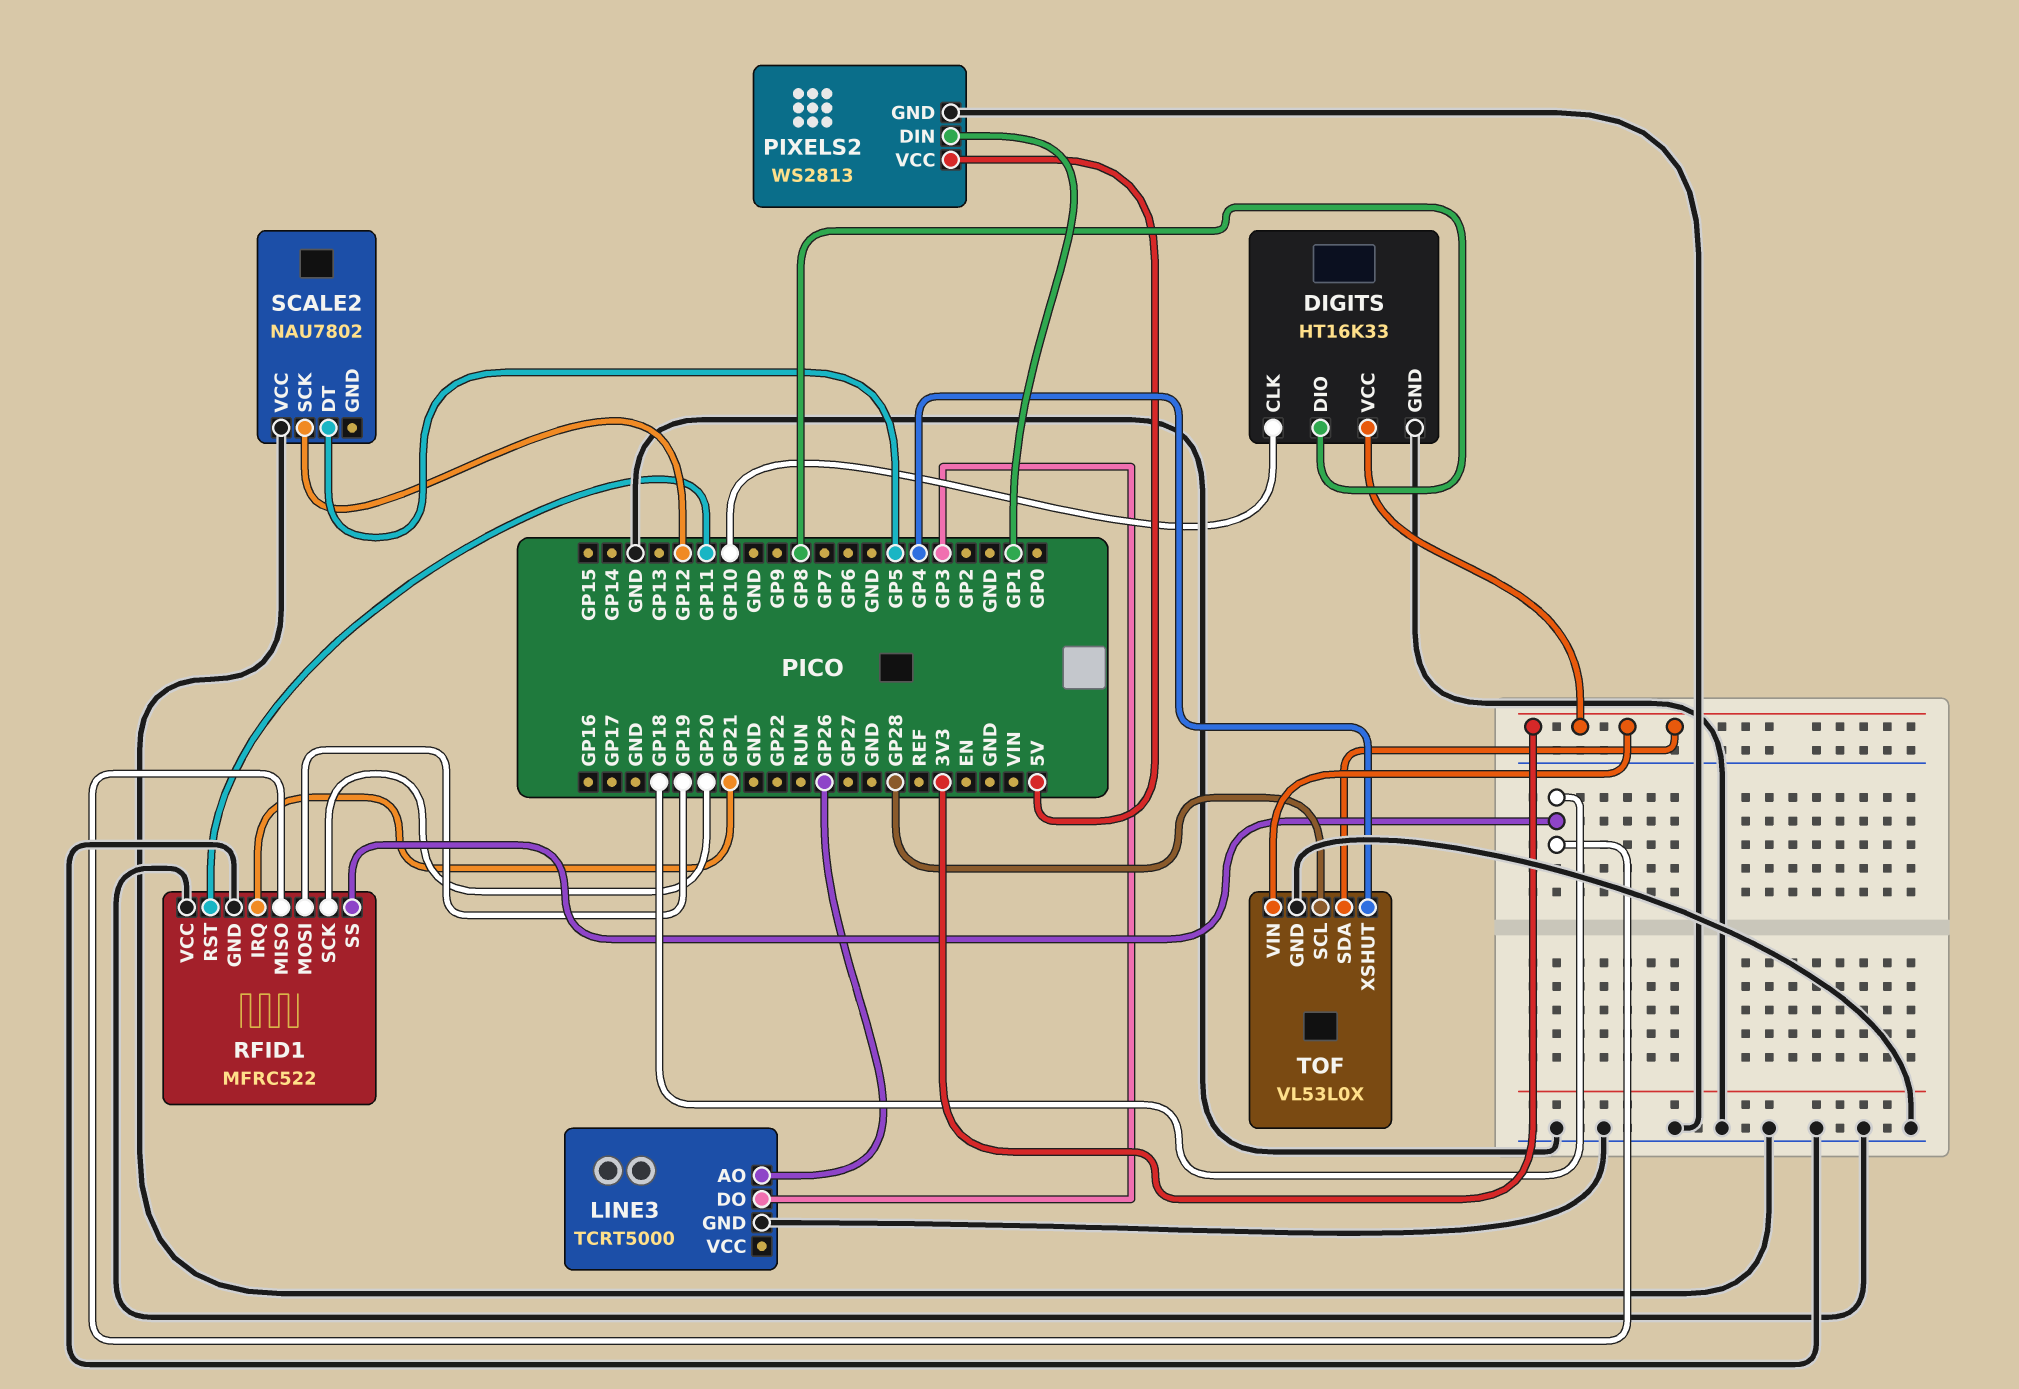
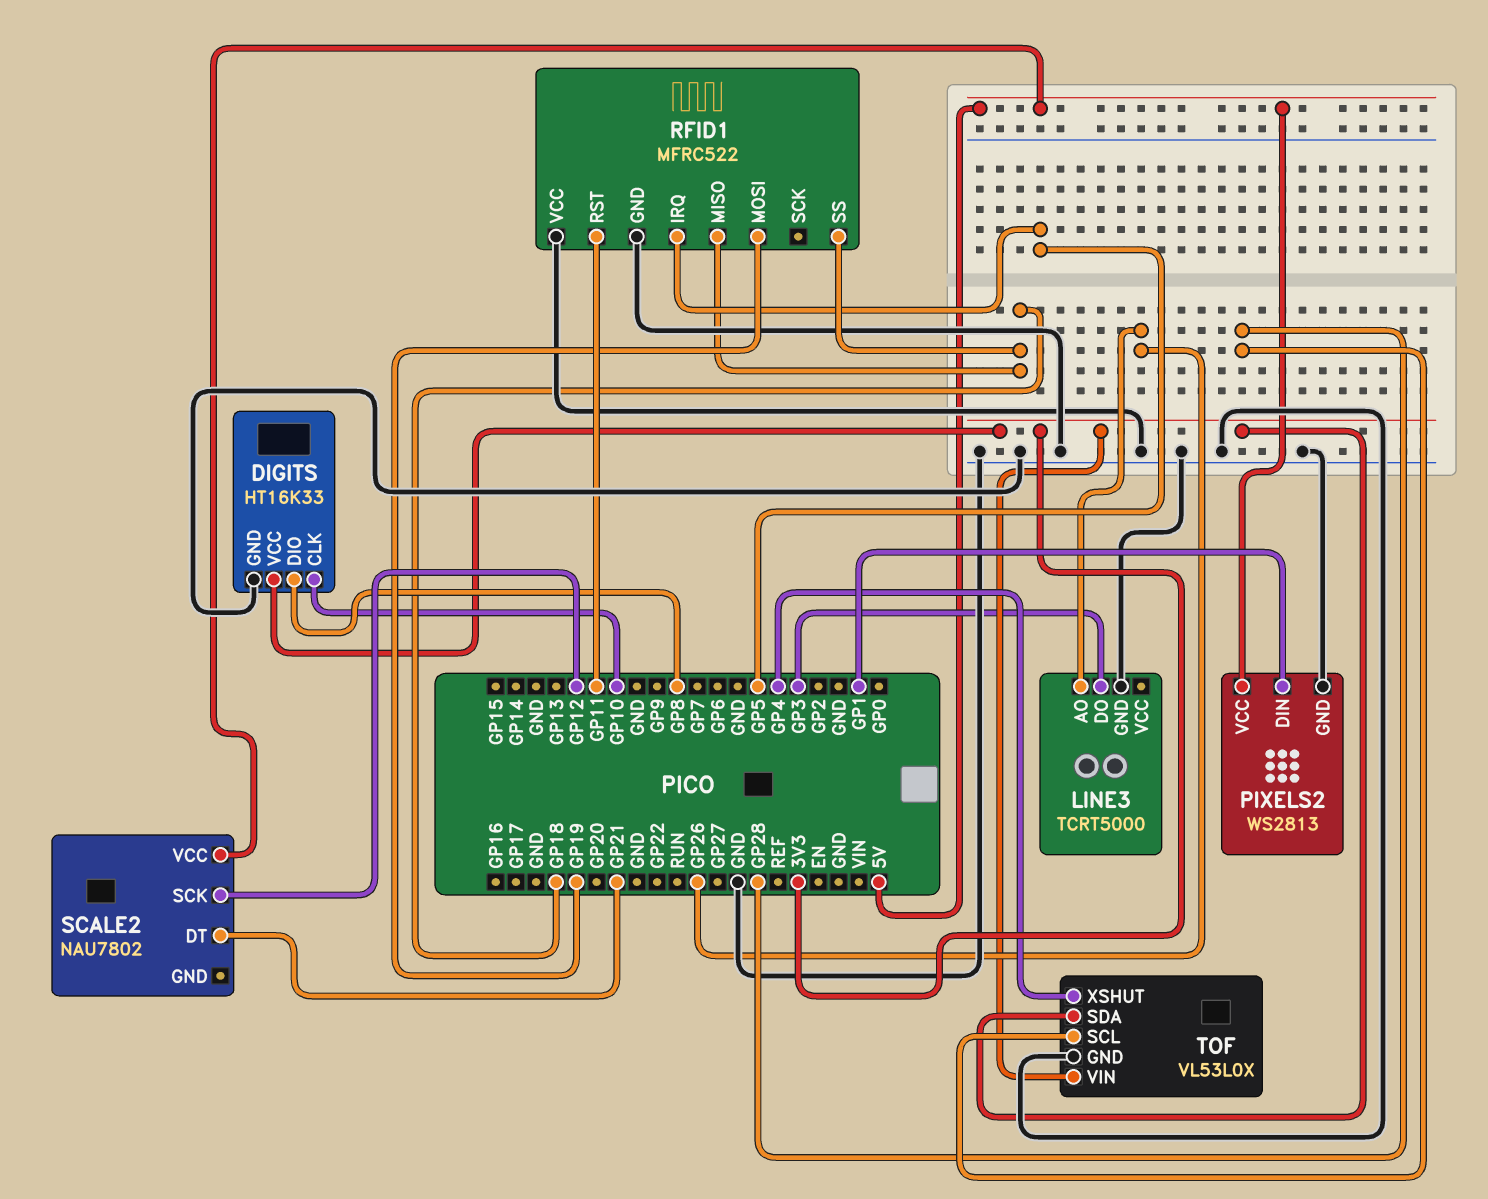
RFID1 pin IRQ: GP21 -> GP5
RFID1 pin SCK: GP20 -> none
SCALE2 pin DT: GP5 -> GP21
SCALE2 pin VCC: GND -> 5V

